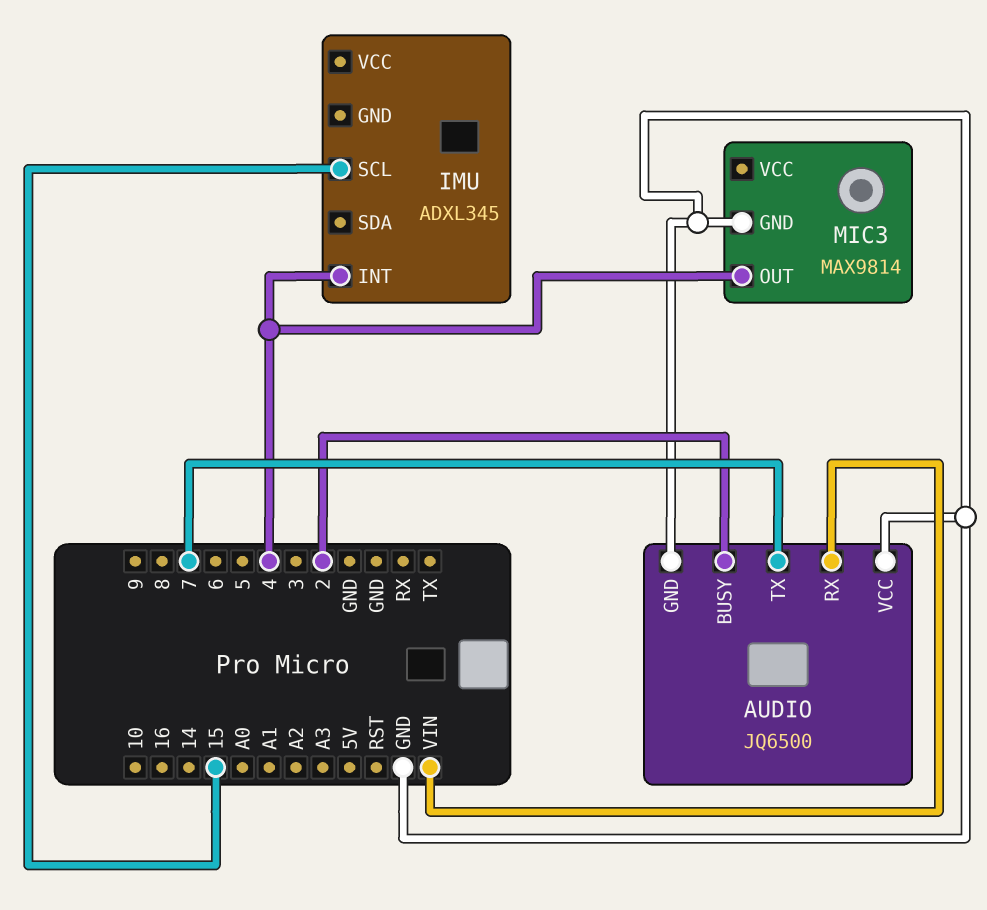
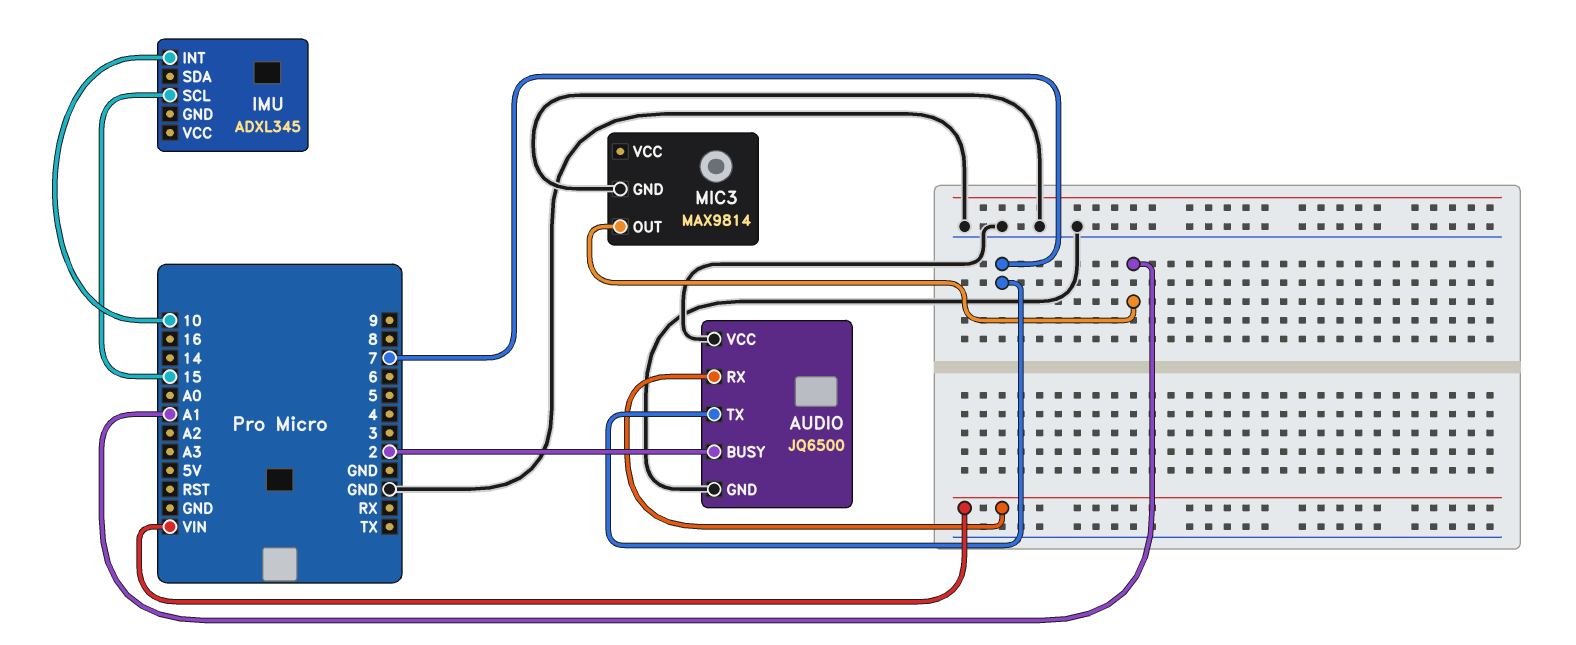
IMU pin INT: 4 -> 10
MIC3 pin OUT: 4 -> A1

